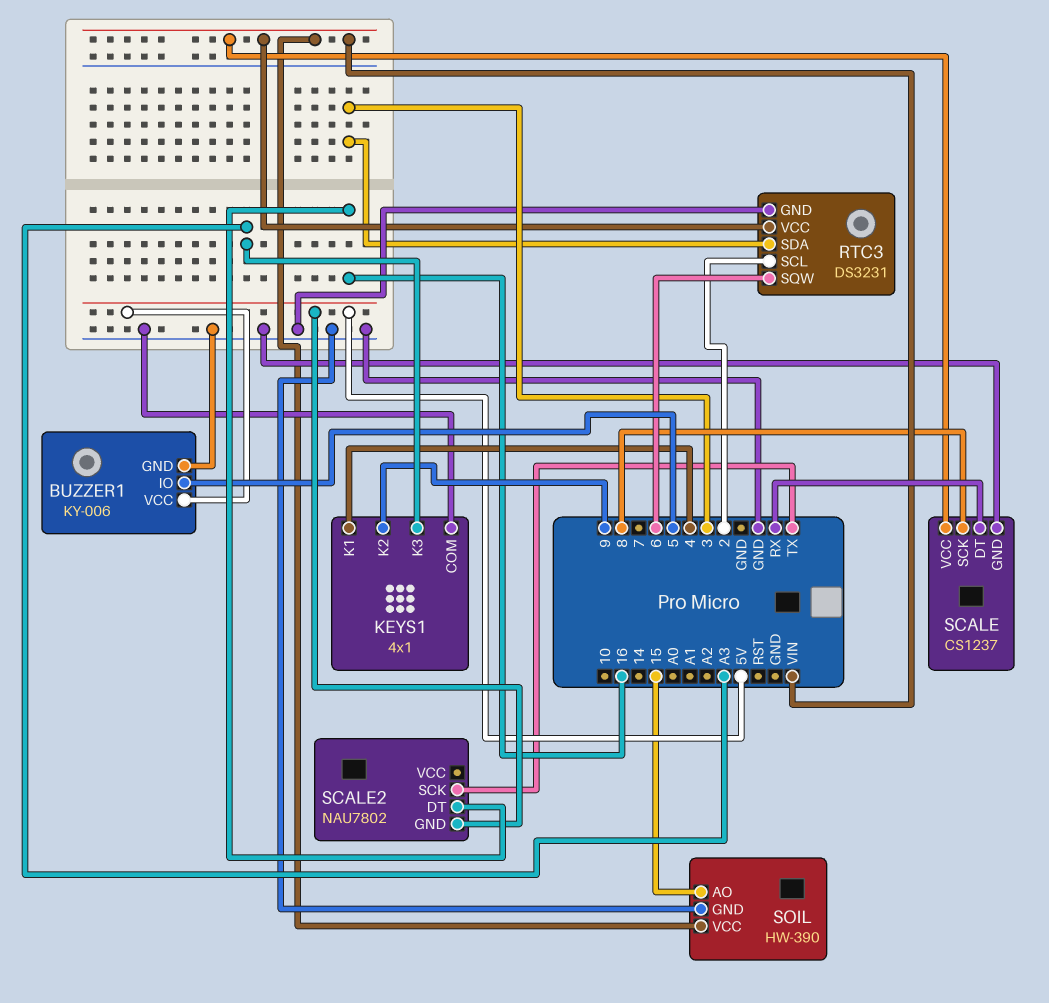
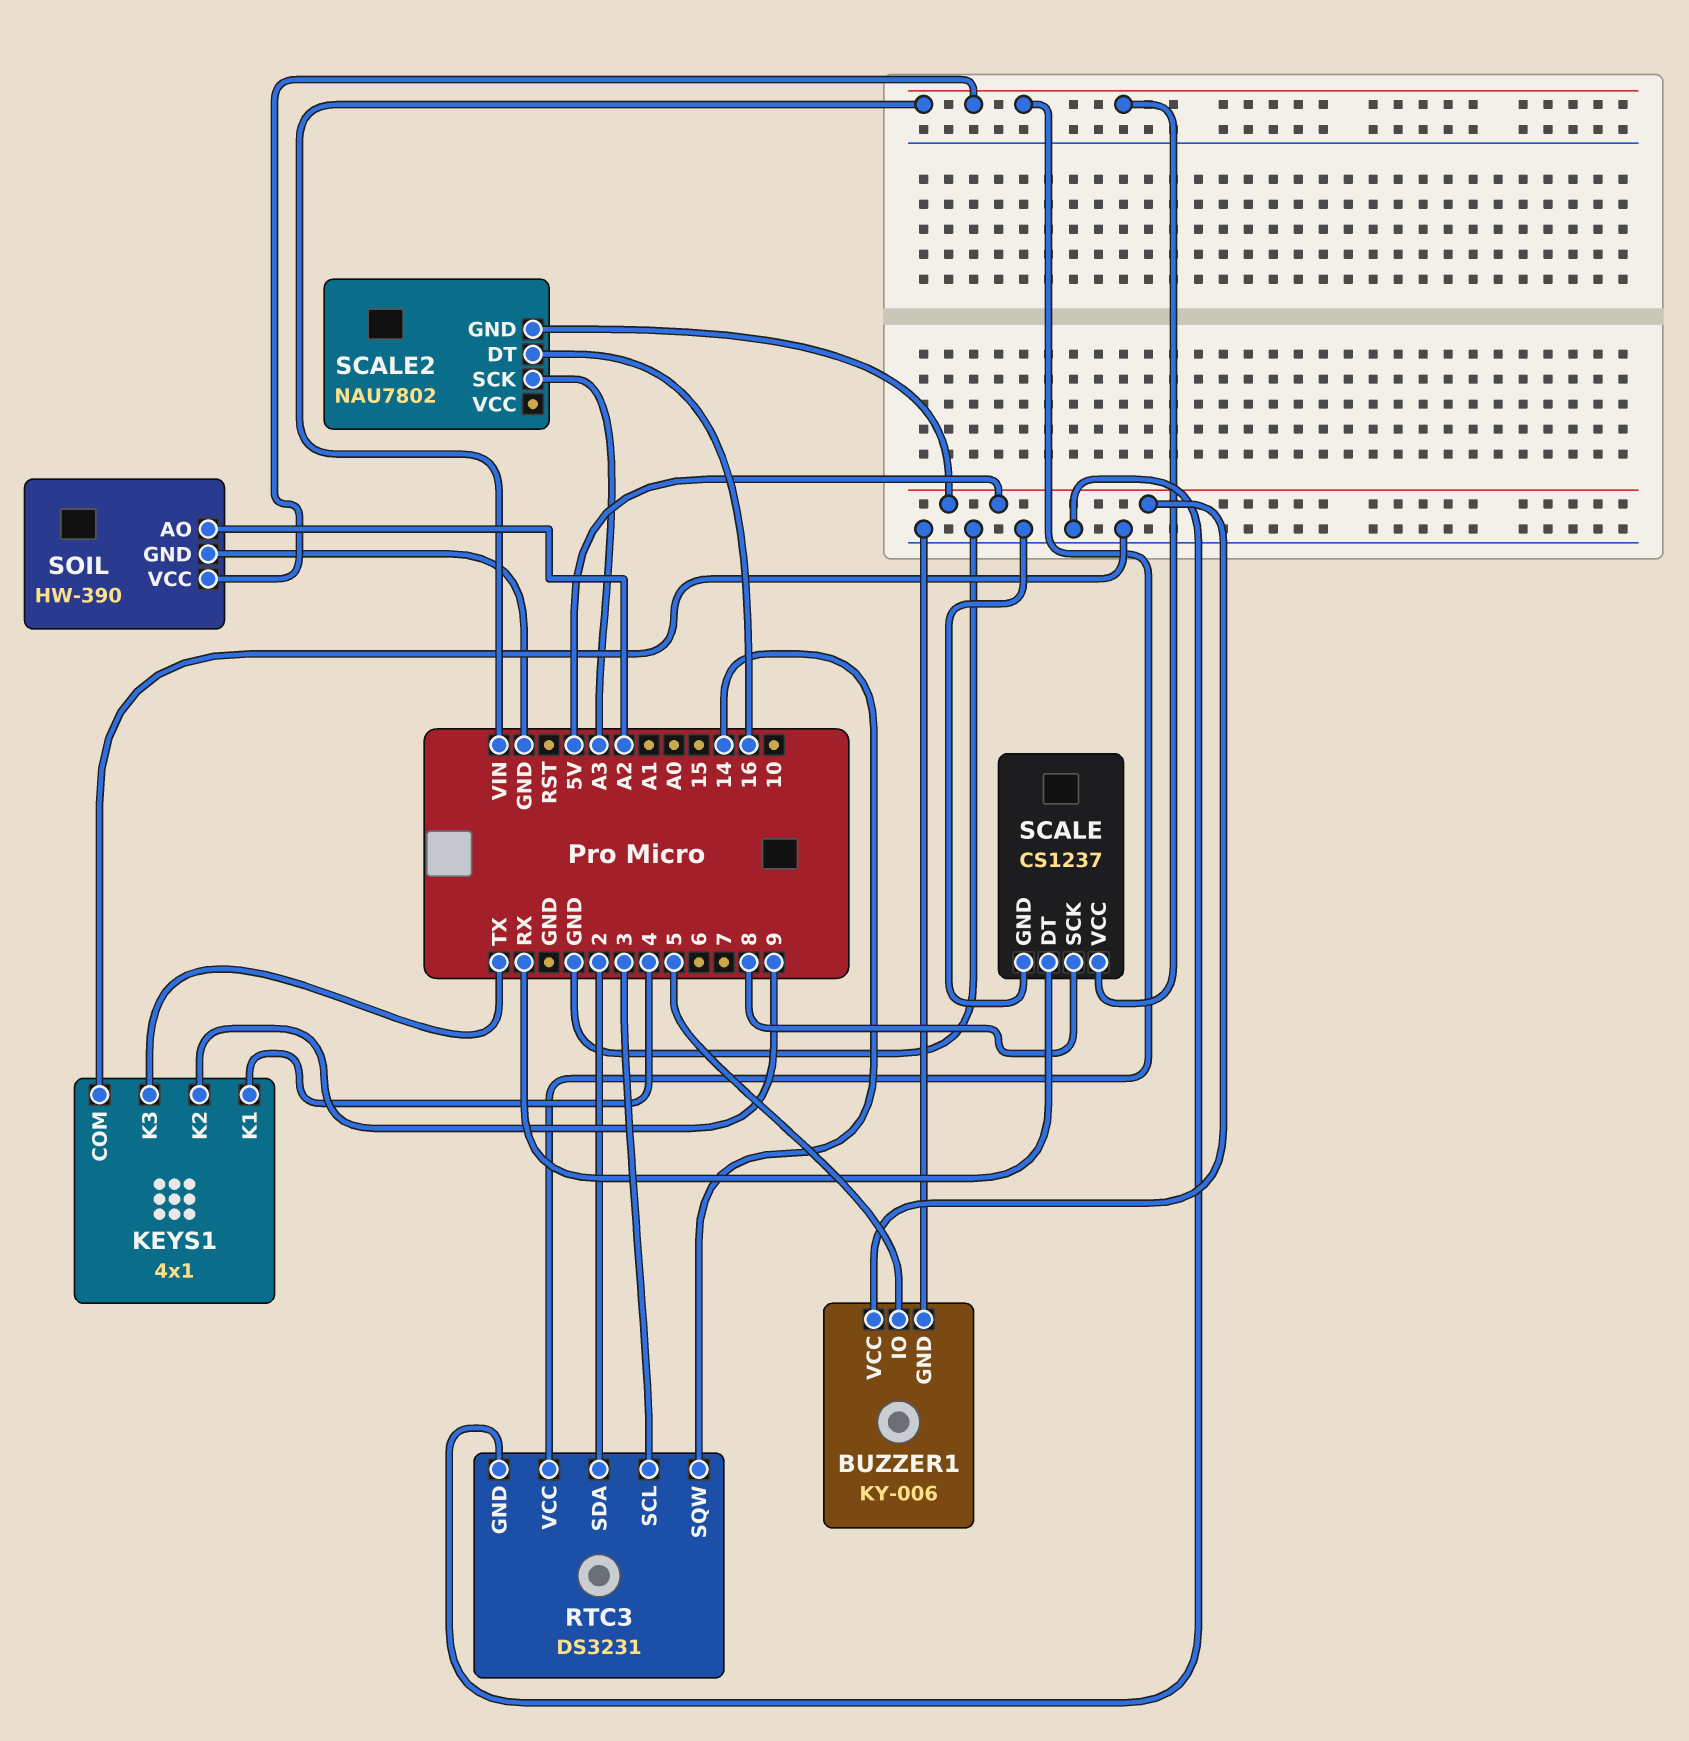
KEYS1 pin K3: A3 -> TX
RTC3 pin SCL: 2 -> 3
RTC3 pin SDA: 3 -> 2
RTC3 pin SQW: 6 -> 14
SCALE2 pin SCK: TX -> A3
SOIL pin AO: 15 -> A2

